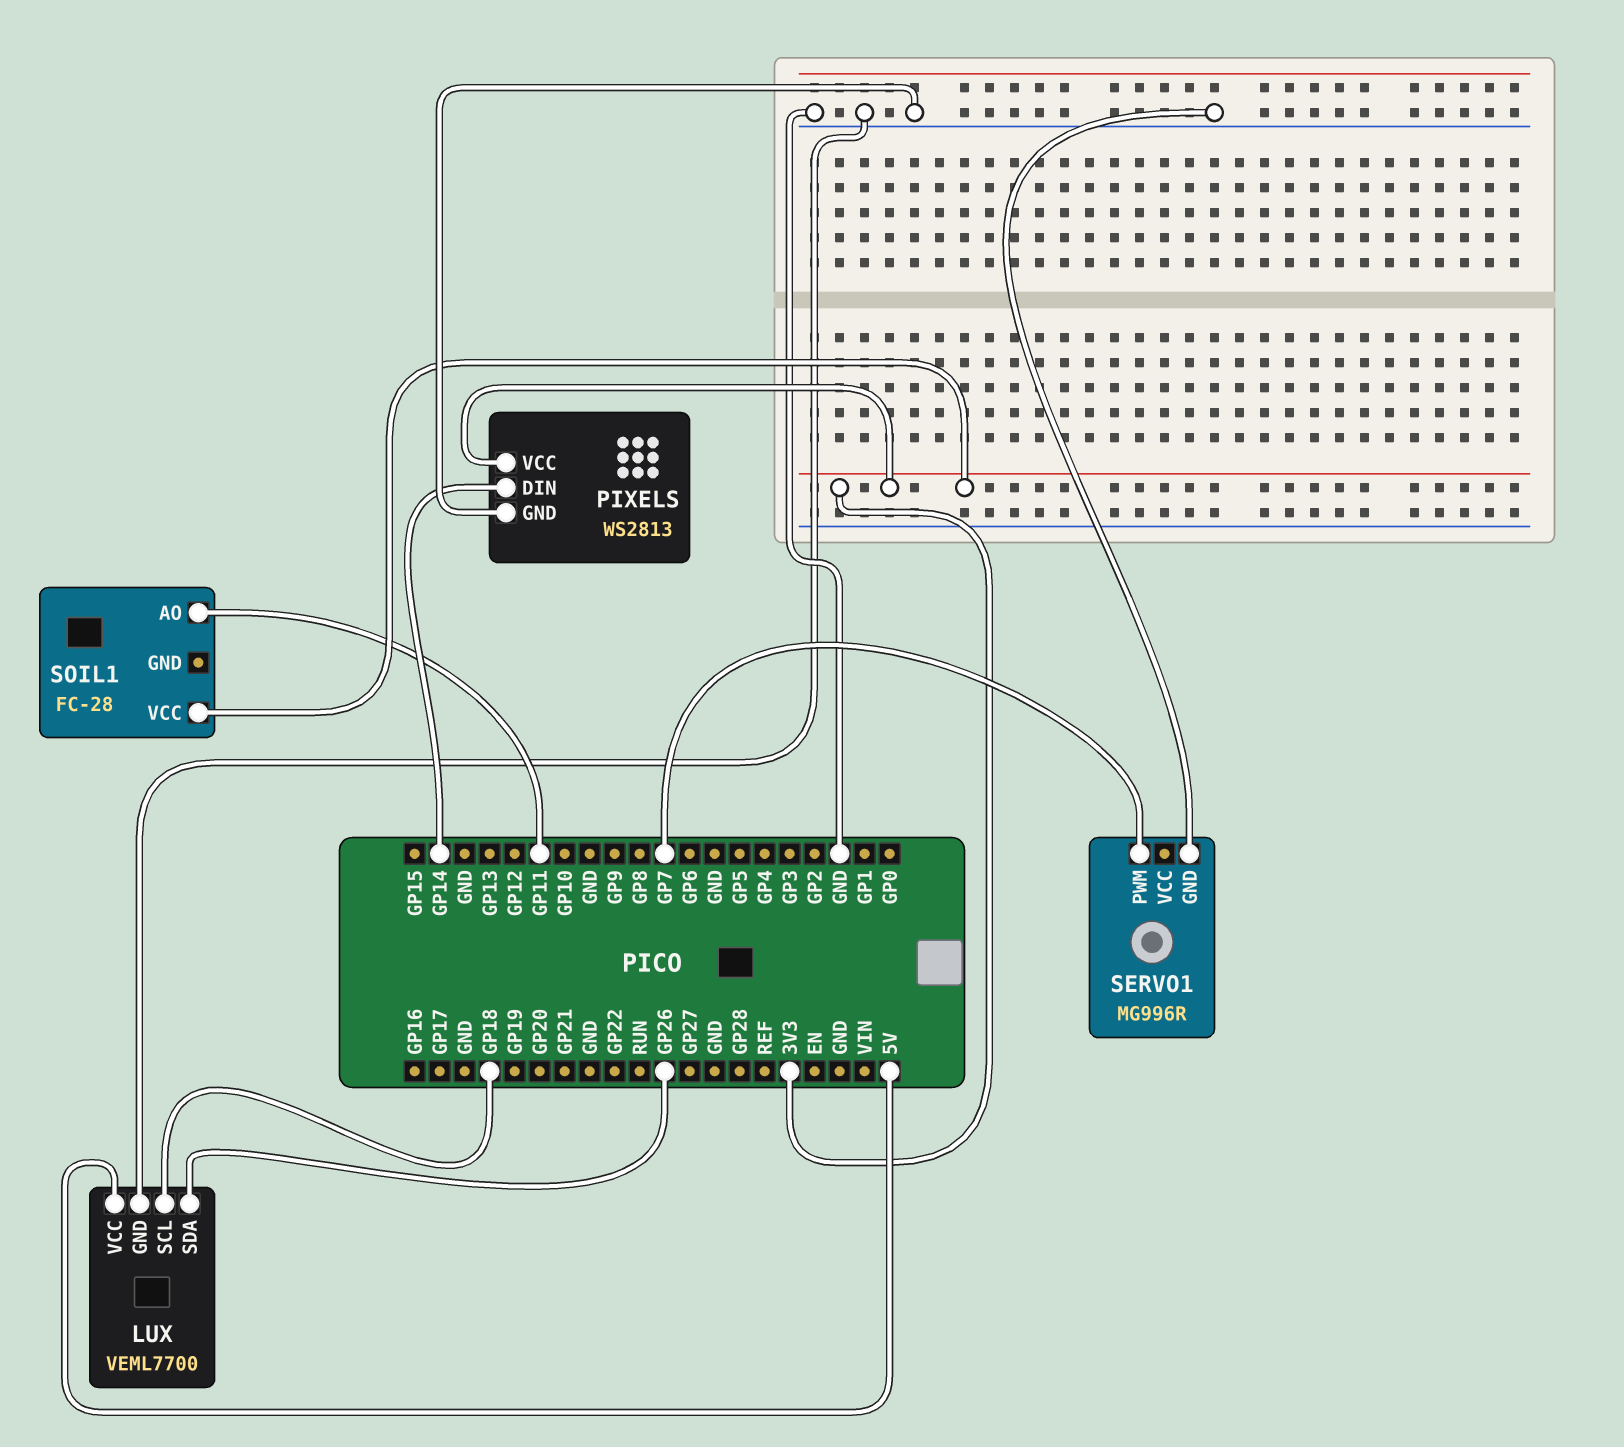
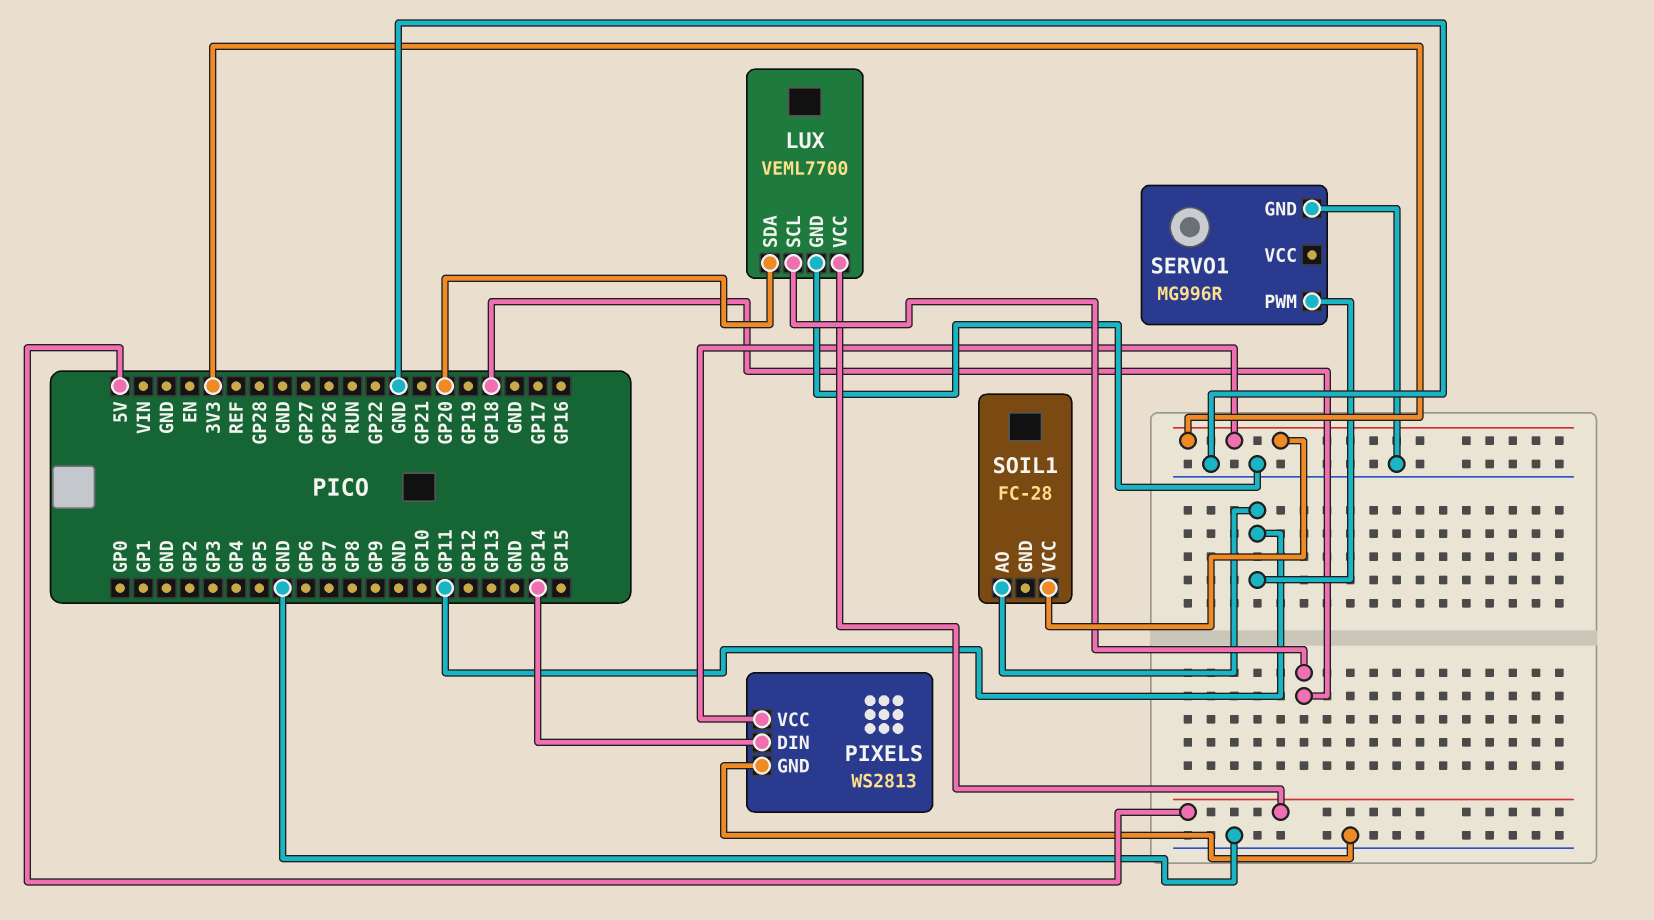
LUX pin SDA: GP26 -> GP20
SERVO1 pin PWM: GP7 -> GP11

